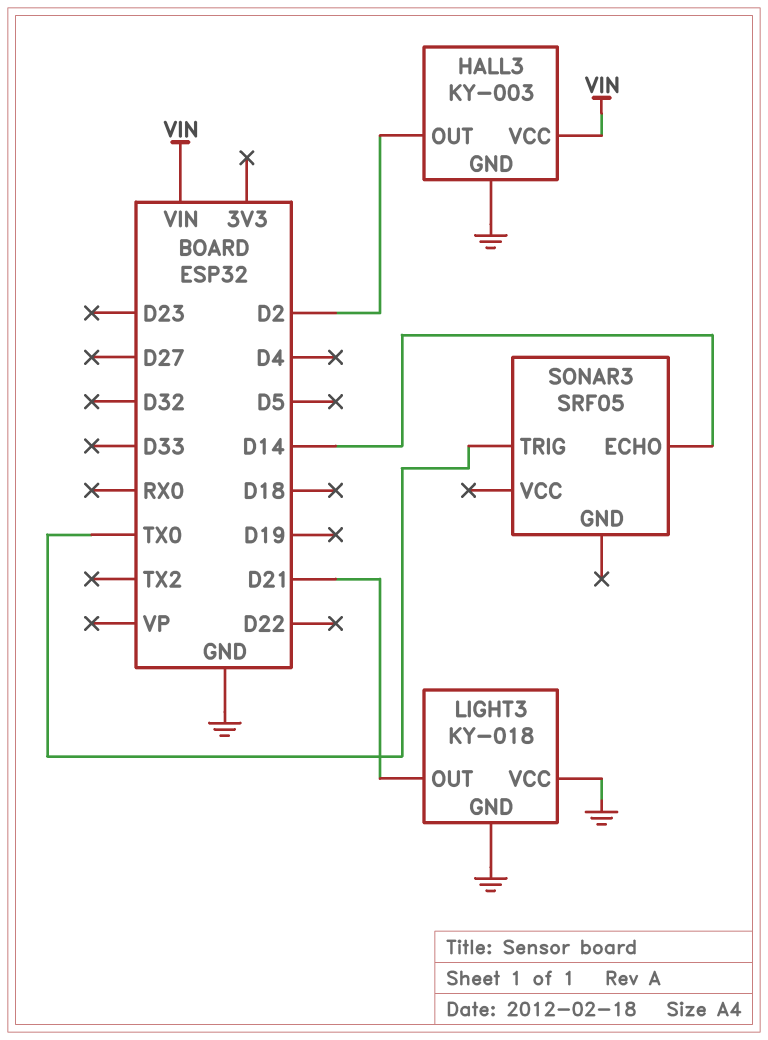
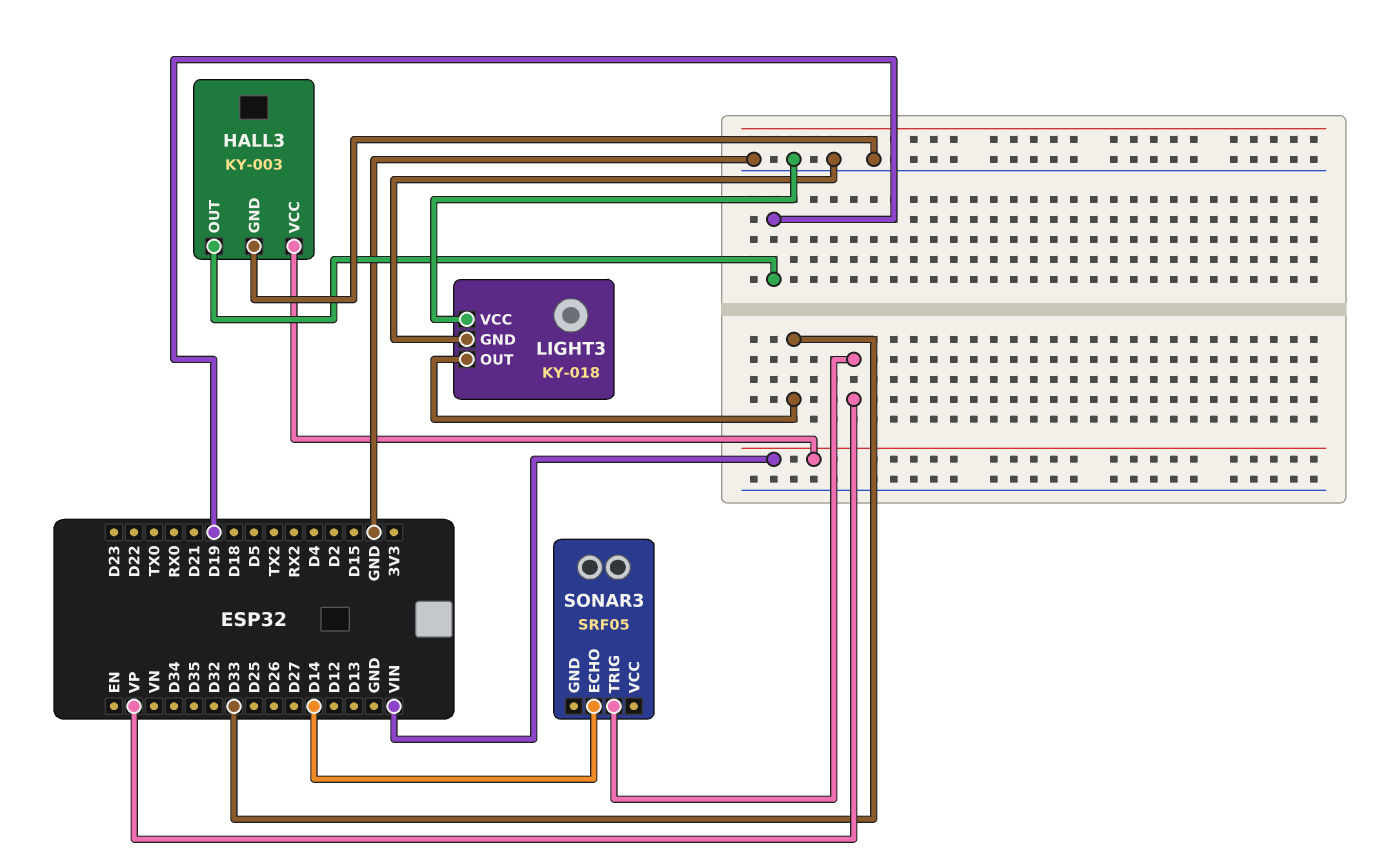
HALL3 pin OUT: D2 -> D19
LIGHT3 pin OUT: D21 -> D33
SONAR3 pin TRIG: TX0 -> VP

